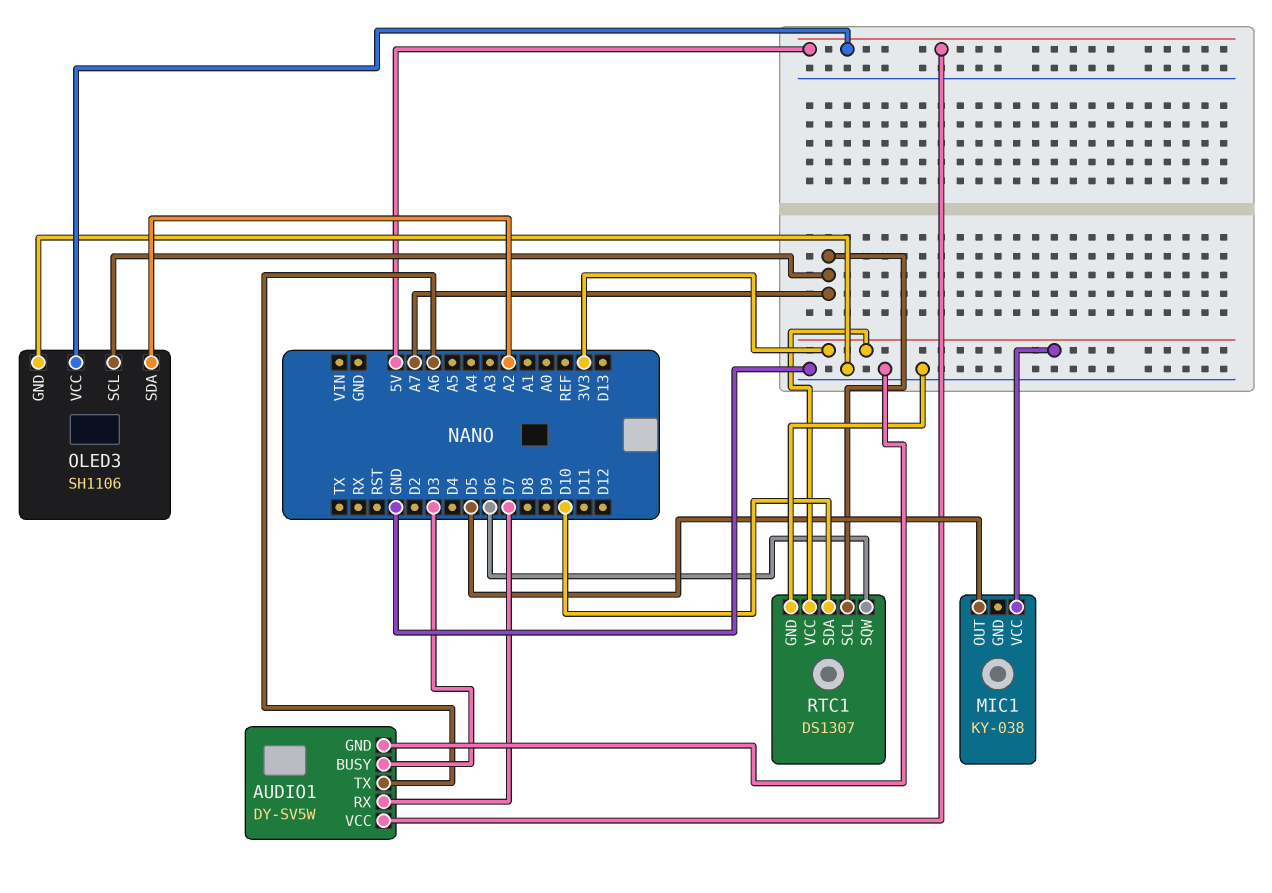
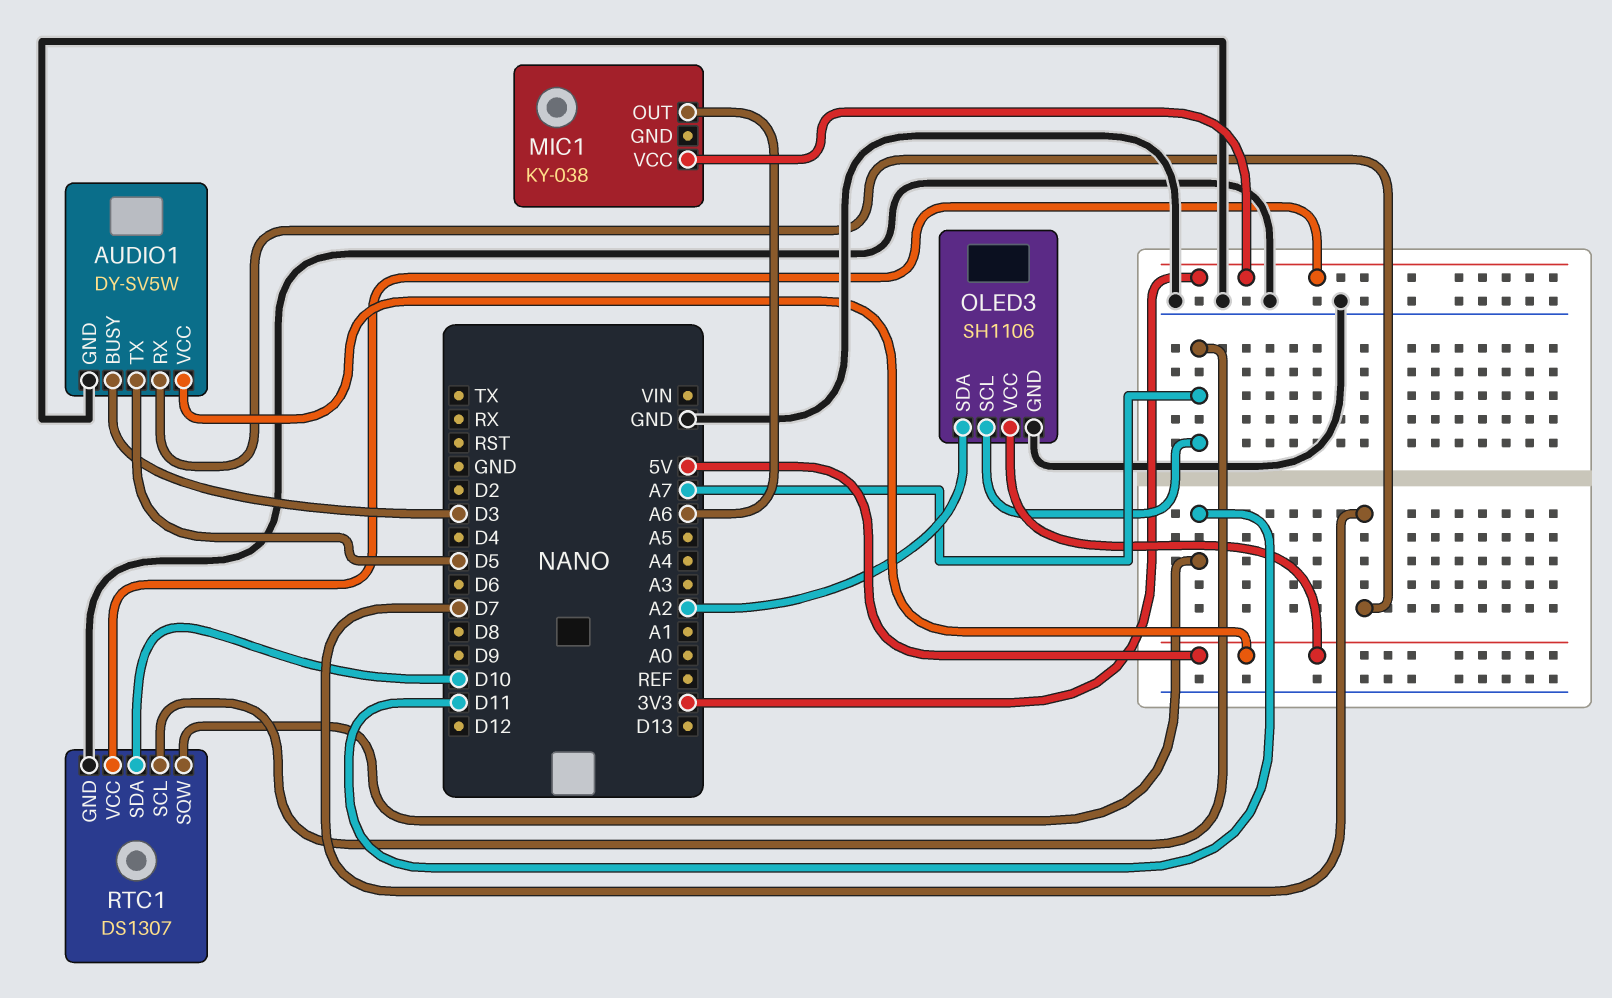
AUDIO1 pin TX: A6 -> D5
MIC1 pin OUT: D5 -> A6
RTC1 pin SQW: D6 -> D11

